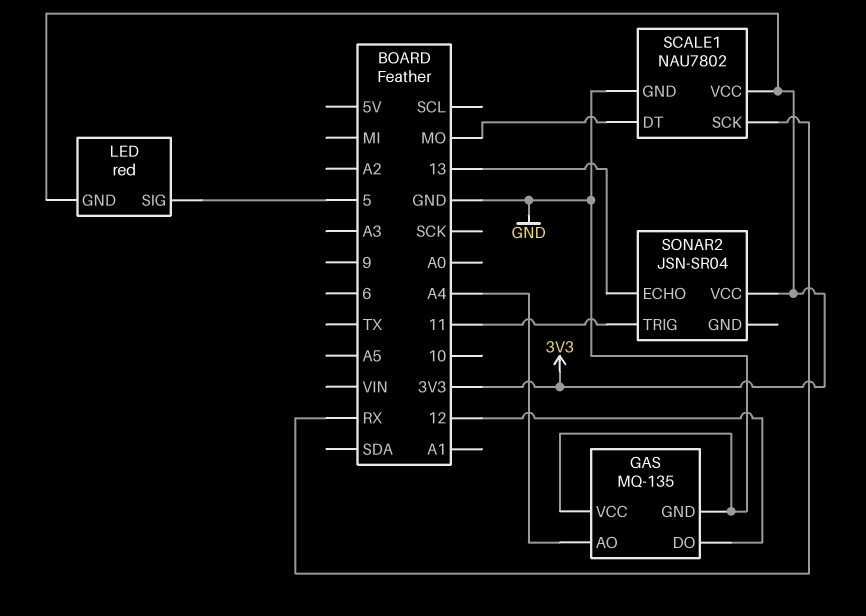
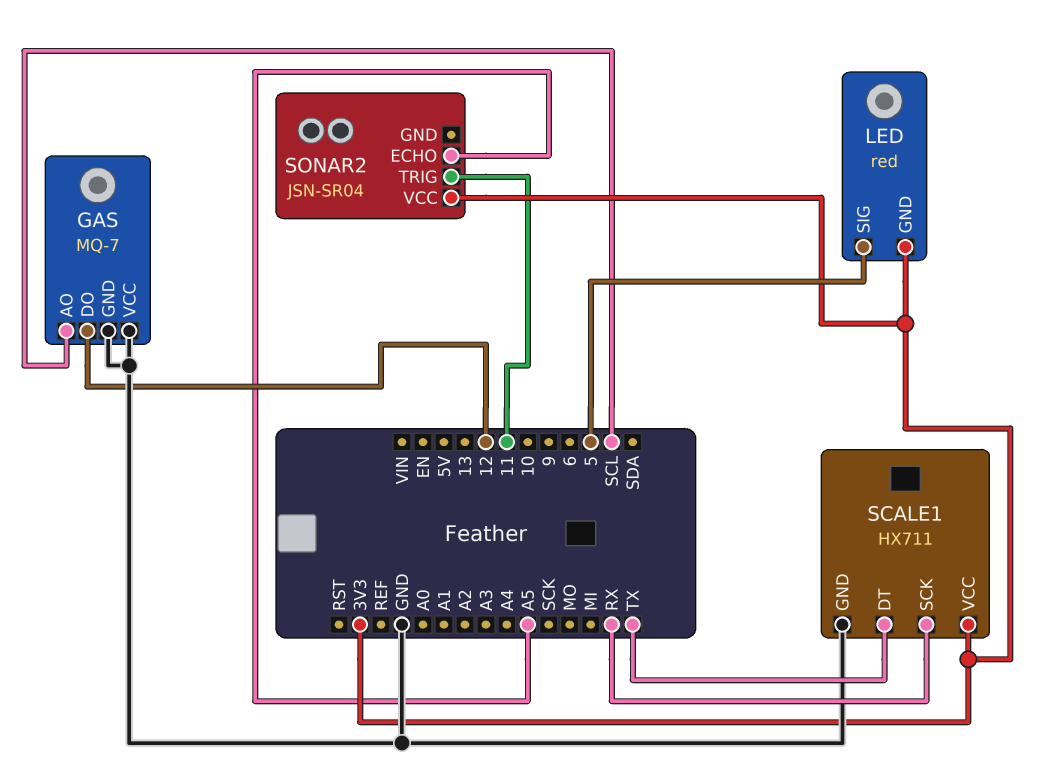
GAS: MQ-135 -> MQ-7
GAS pin AO: A4 -> SCL
SCALE1: NAU7802 -> HX711
SCALE1 pin DT: MO -> TX
SONAR2 pin ECHO: 13 -> A5

